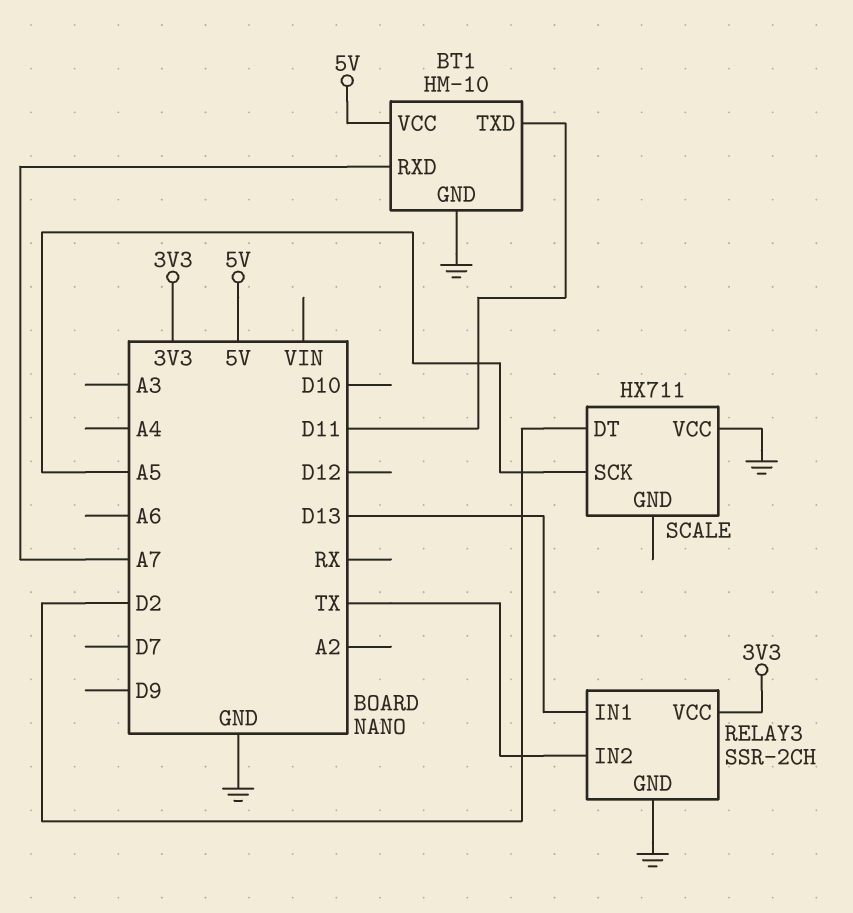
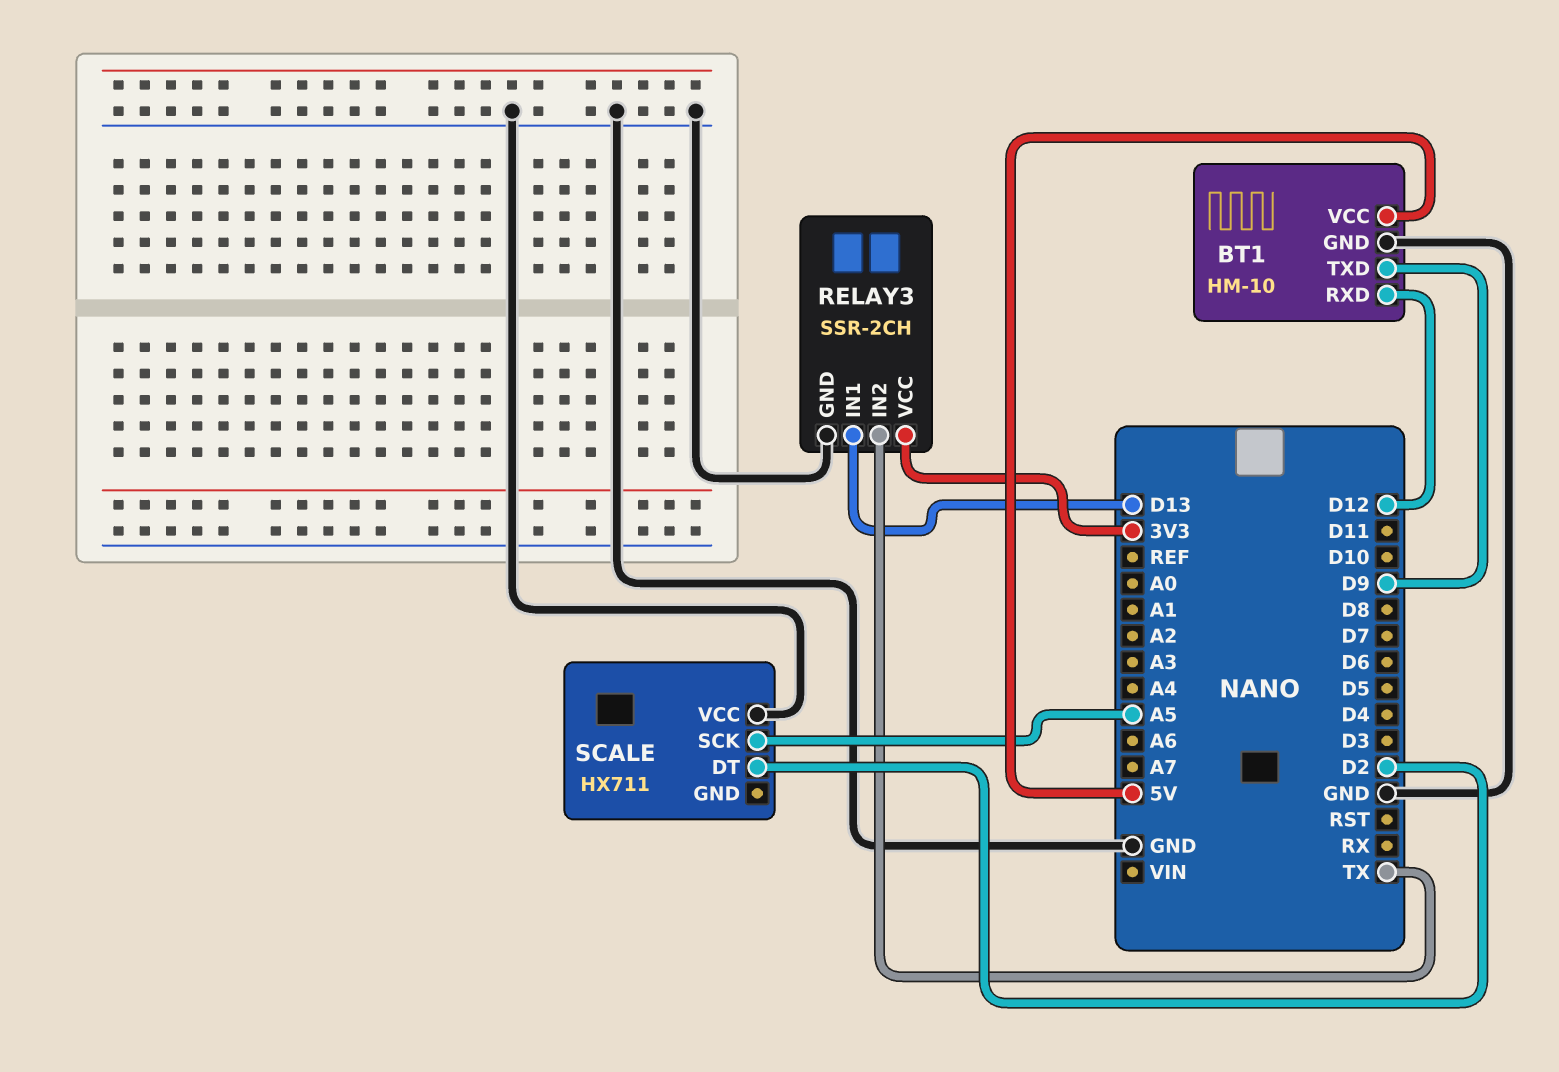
BT1 pin RXD: A7 -> D12
BT1 pin TXD: D11 -> D9

